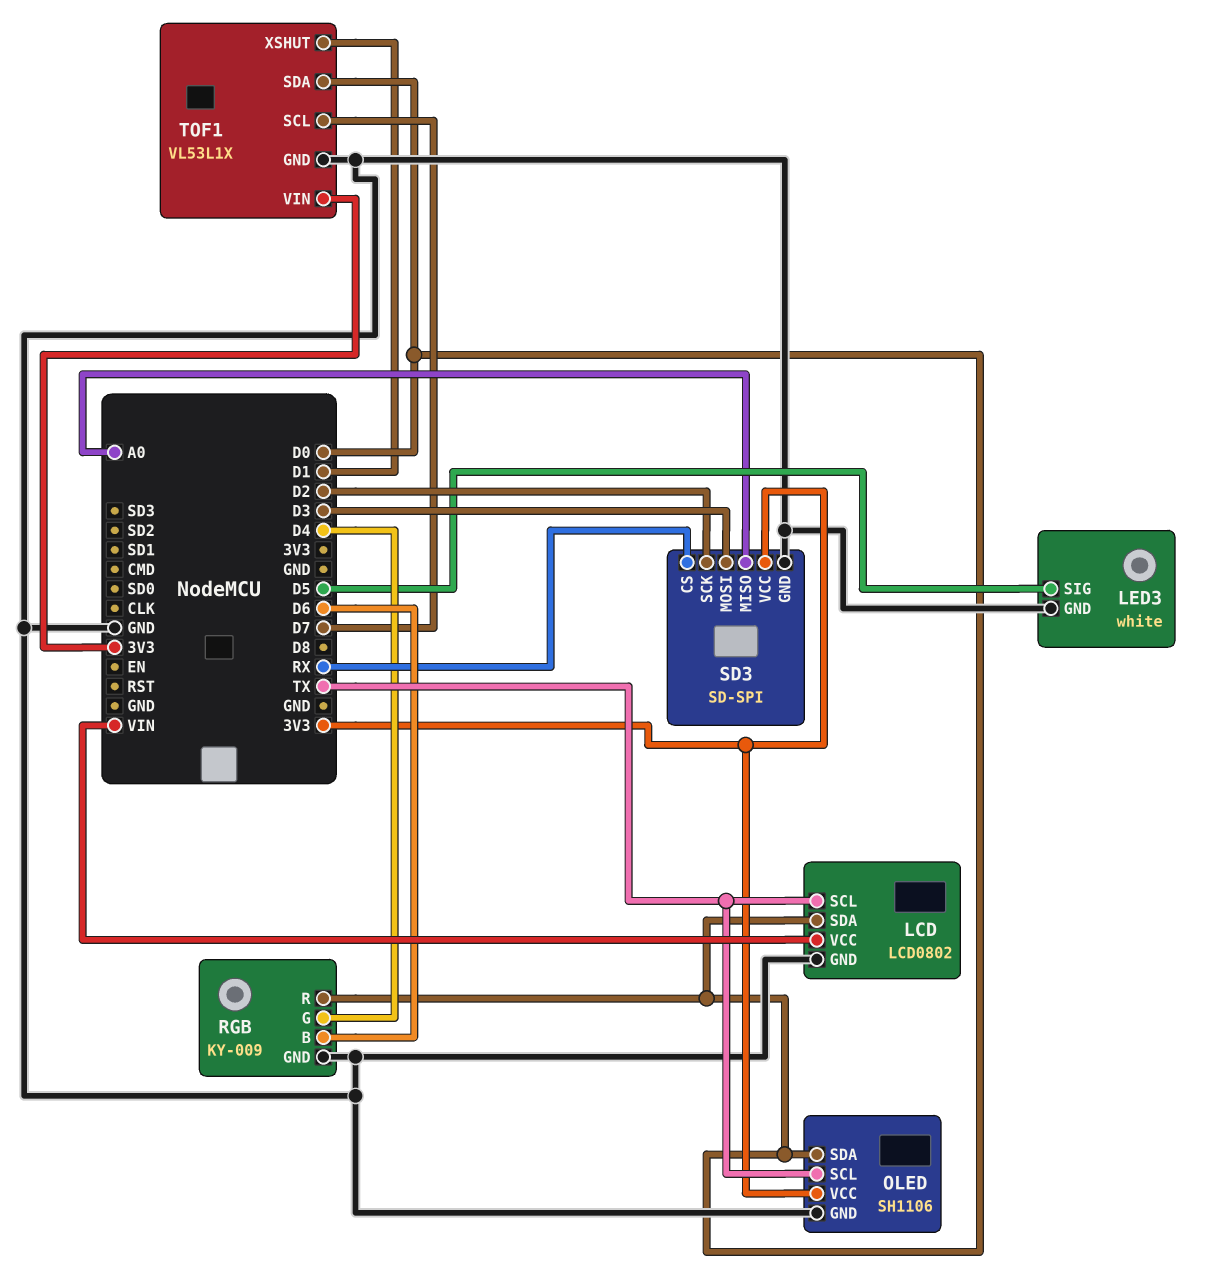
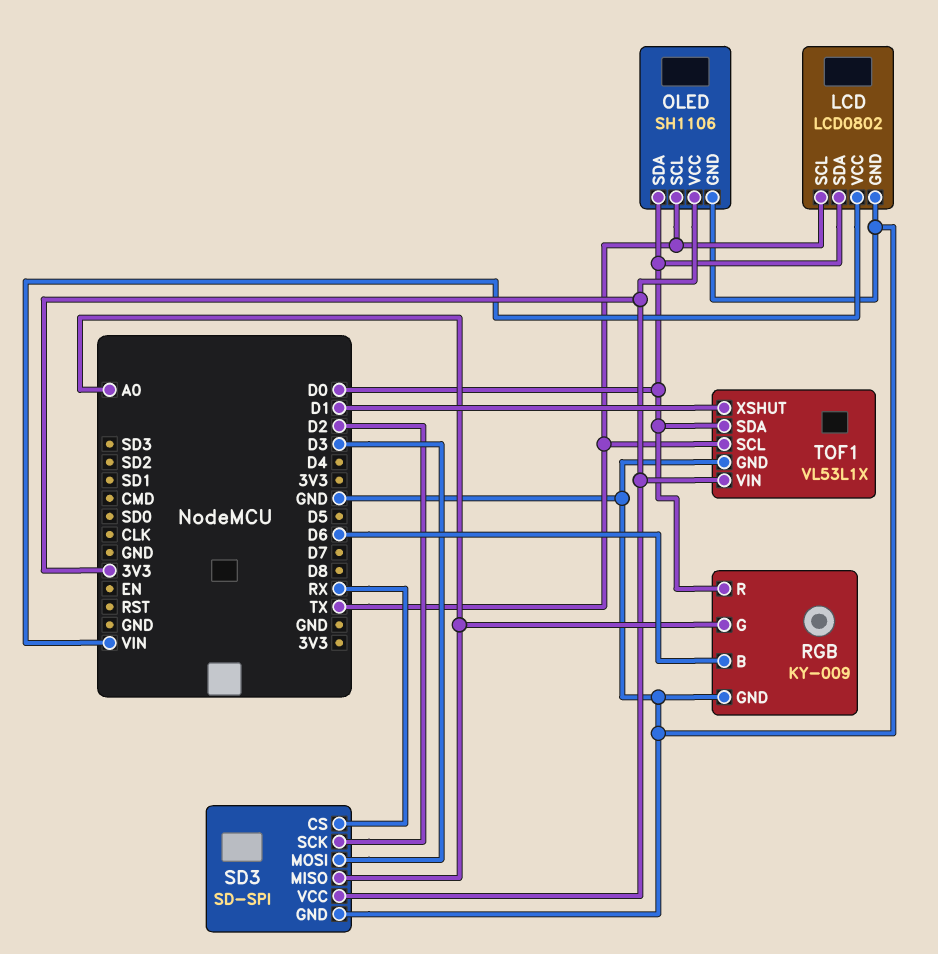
LED3: white -> none
LED3 pin GND: GND -> none
LED3 pin SIG: D5 -> none
RGB pin G: D4 -> A0
TOF1 pin SCL: D7 -> TX

